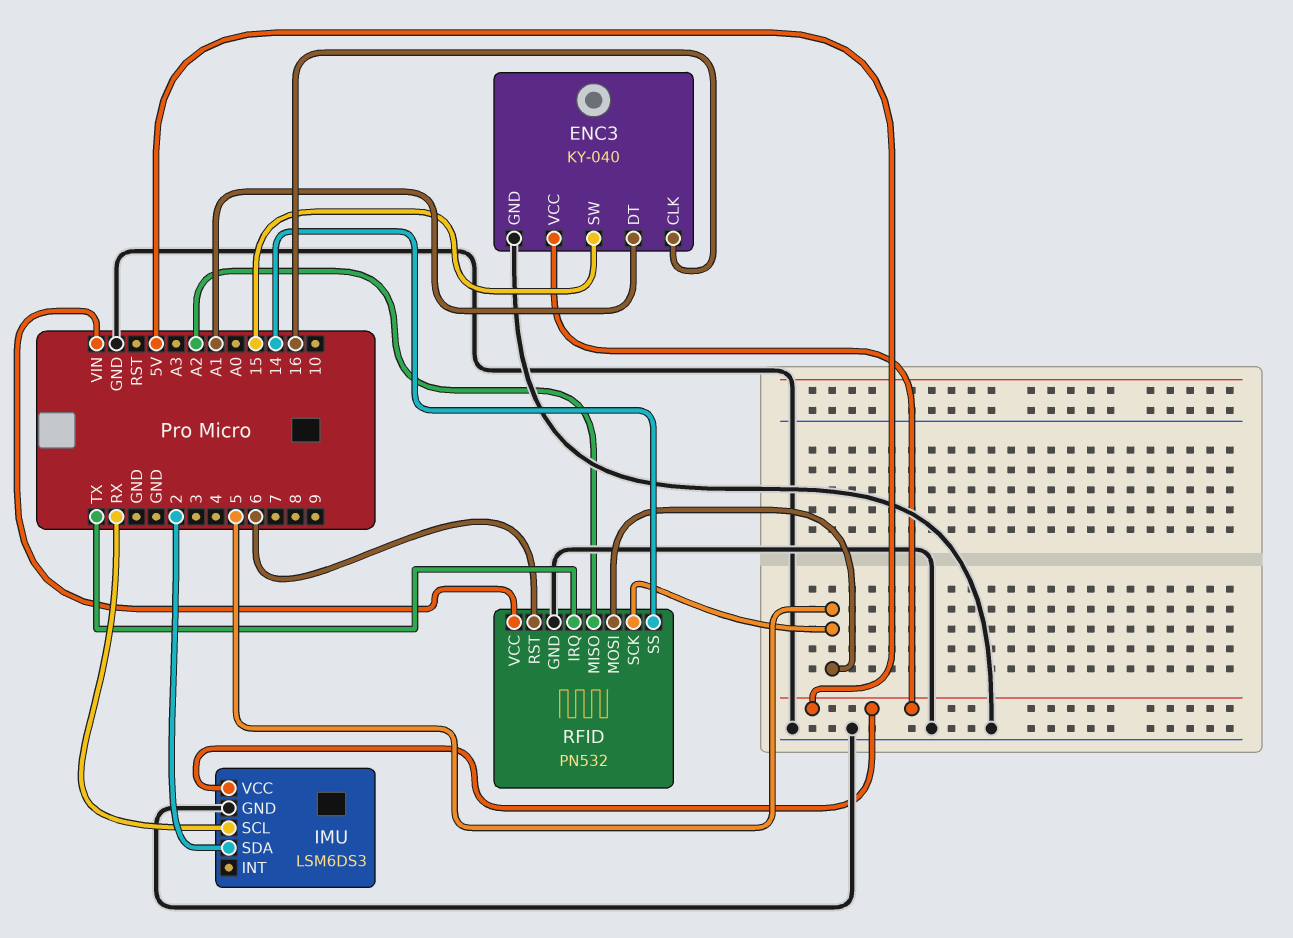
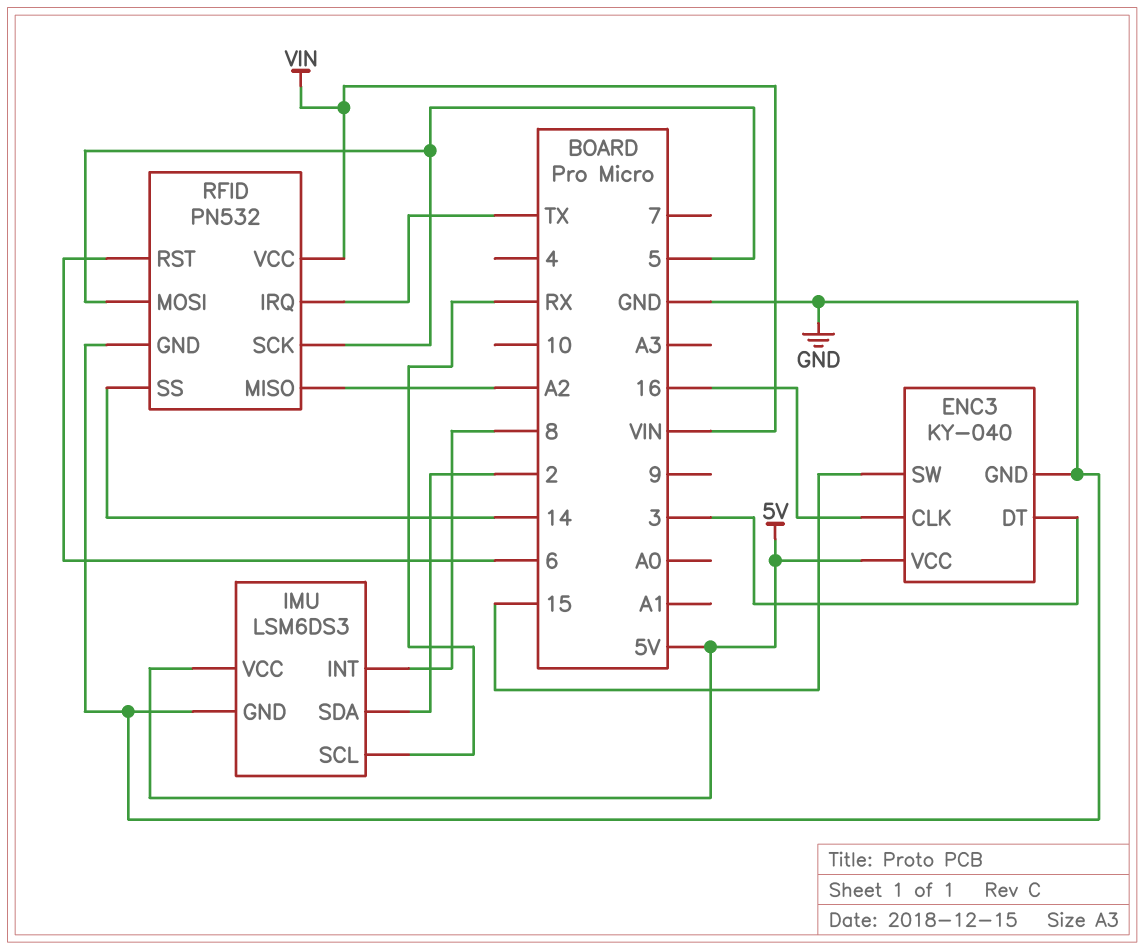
ENC3 pin DT: A1 -> 3
IMU pin INT: none -> 8

